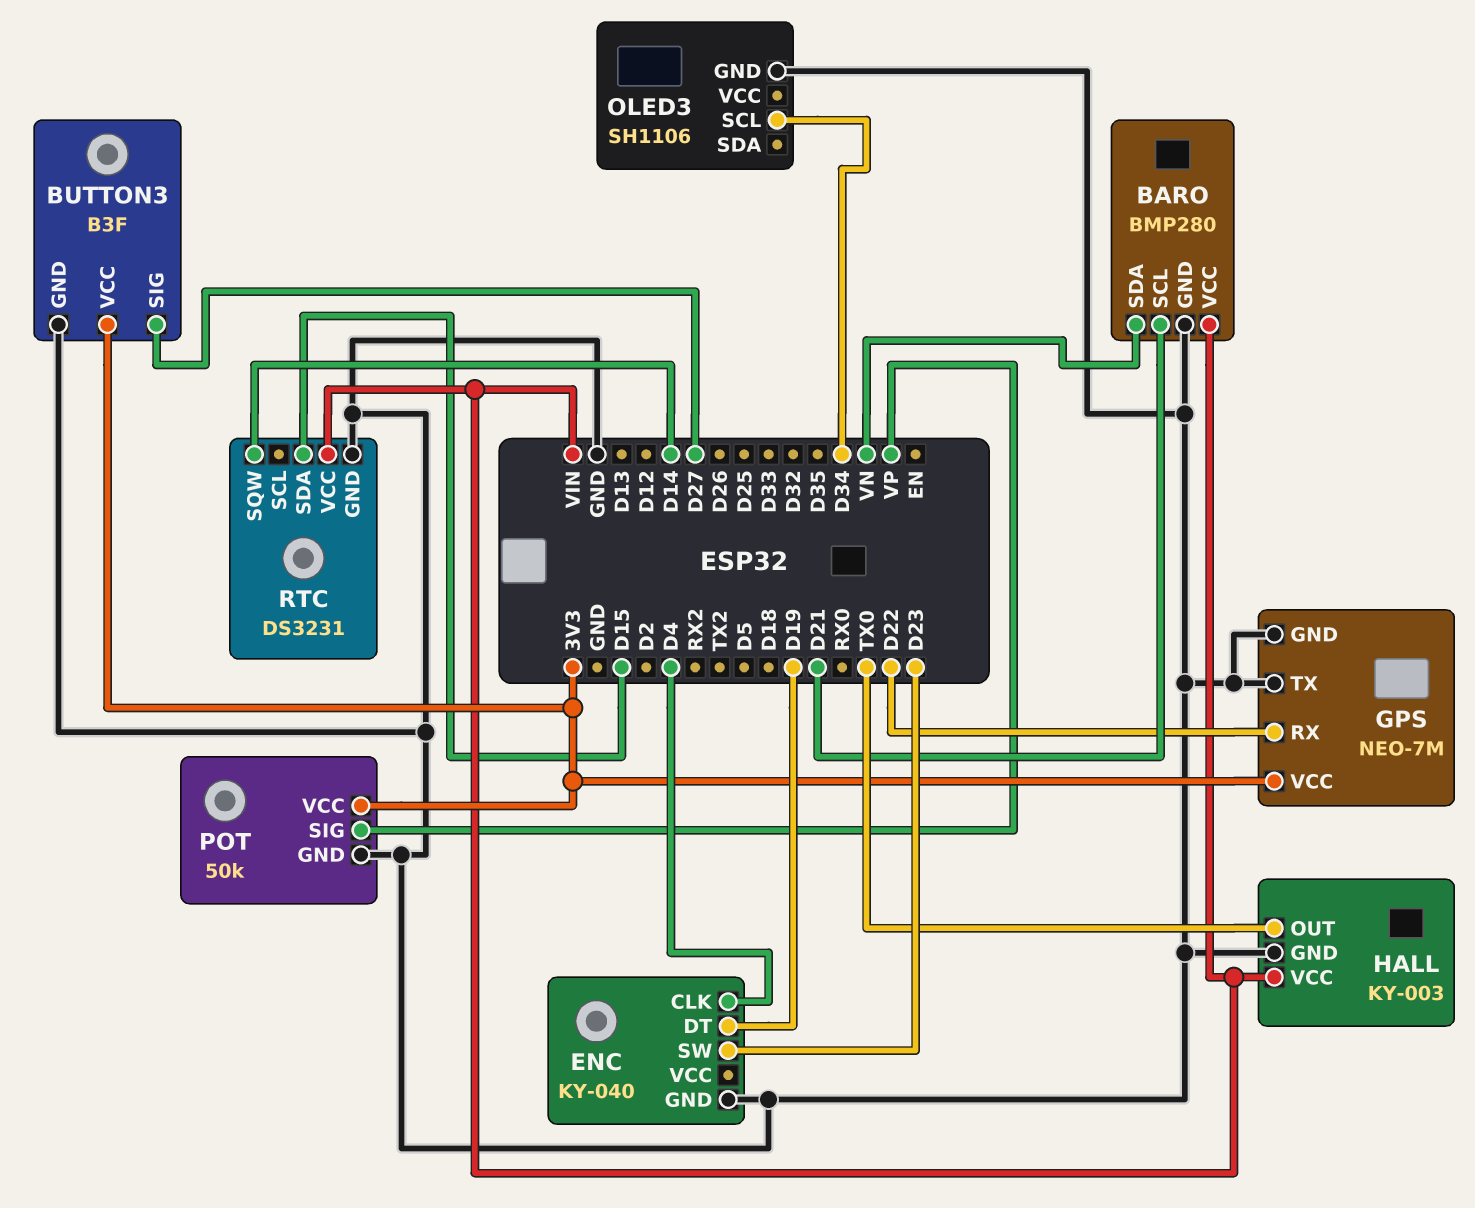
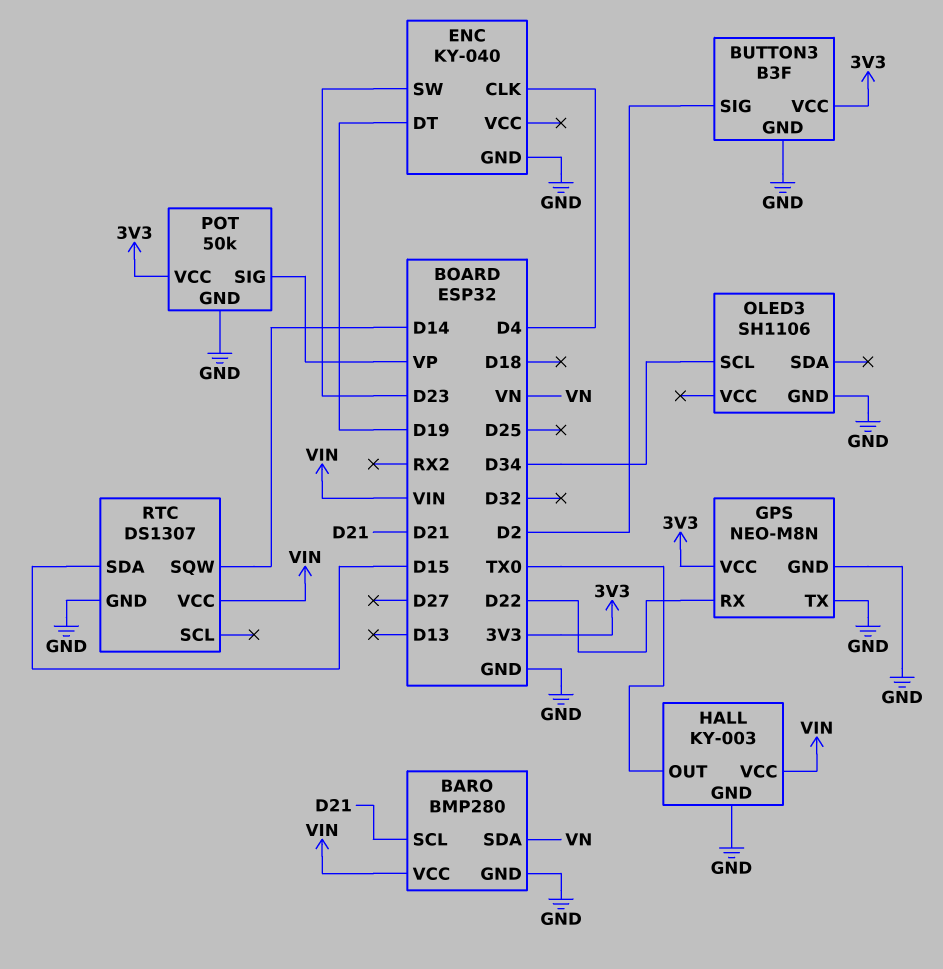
BUTTON3 pin SIG: D27 -> D2
GPS: NEO-7M -> NEO-M8N
RTC: DS3231 -> DS1307

